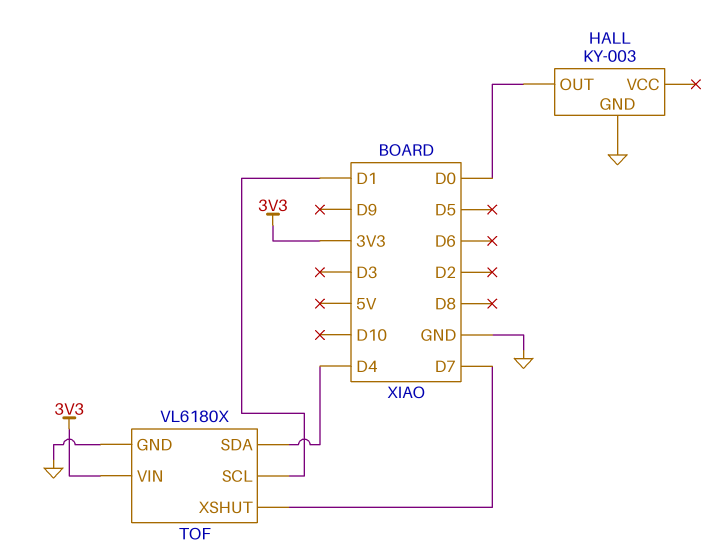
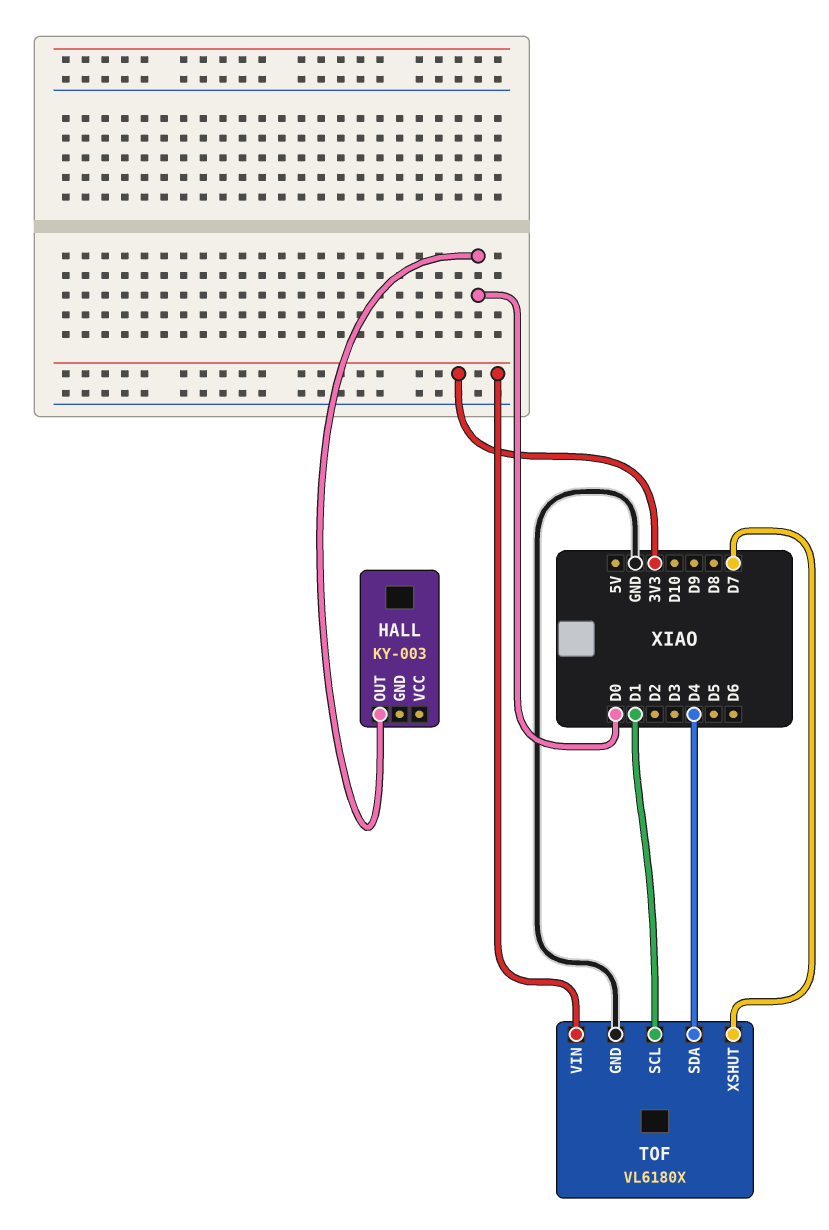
HALL pin GND: GND -> none

